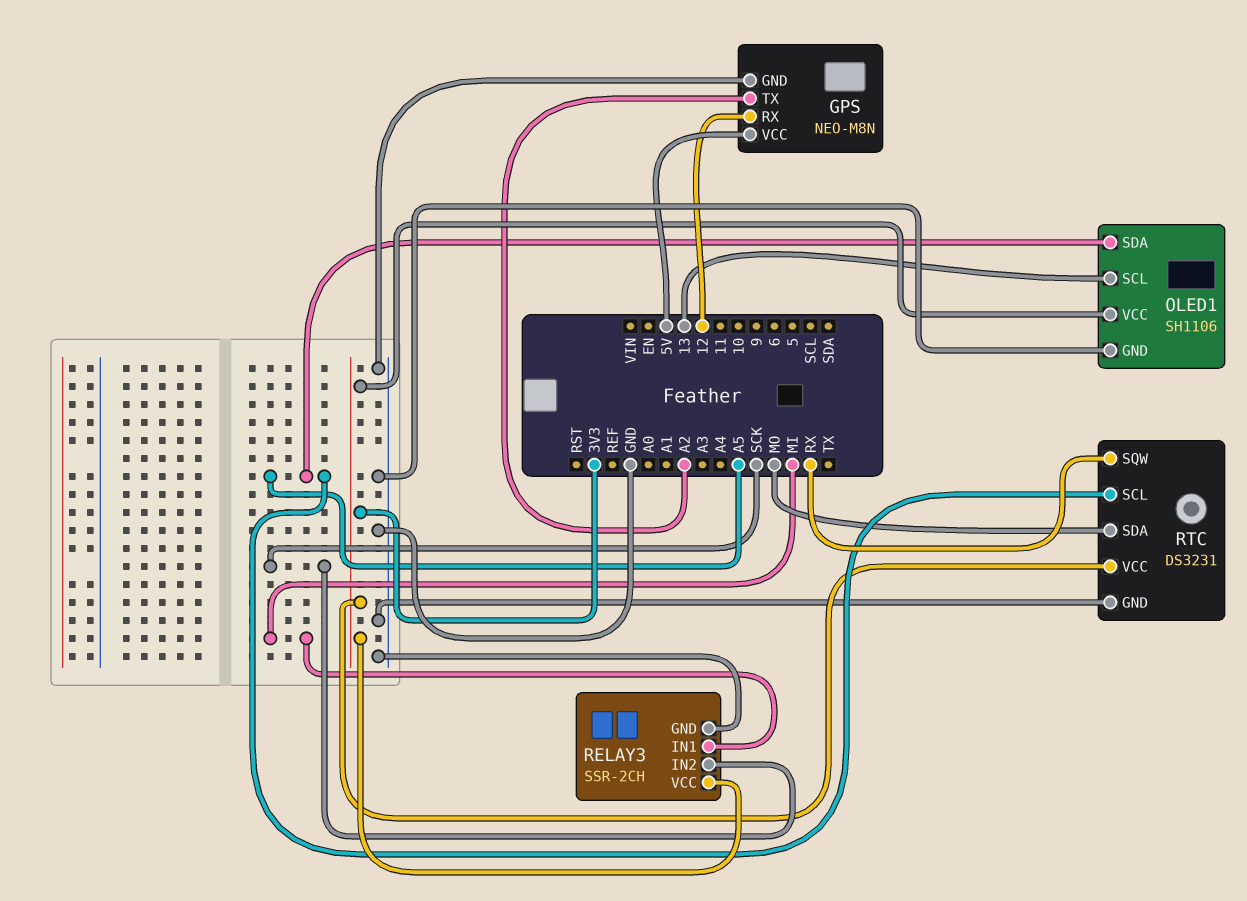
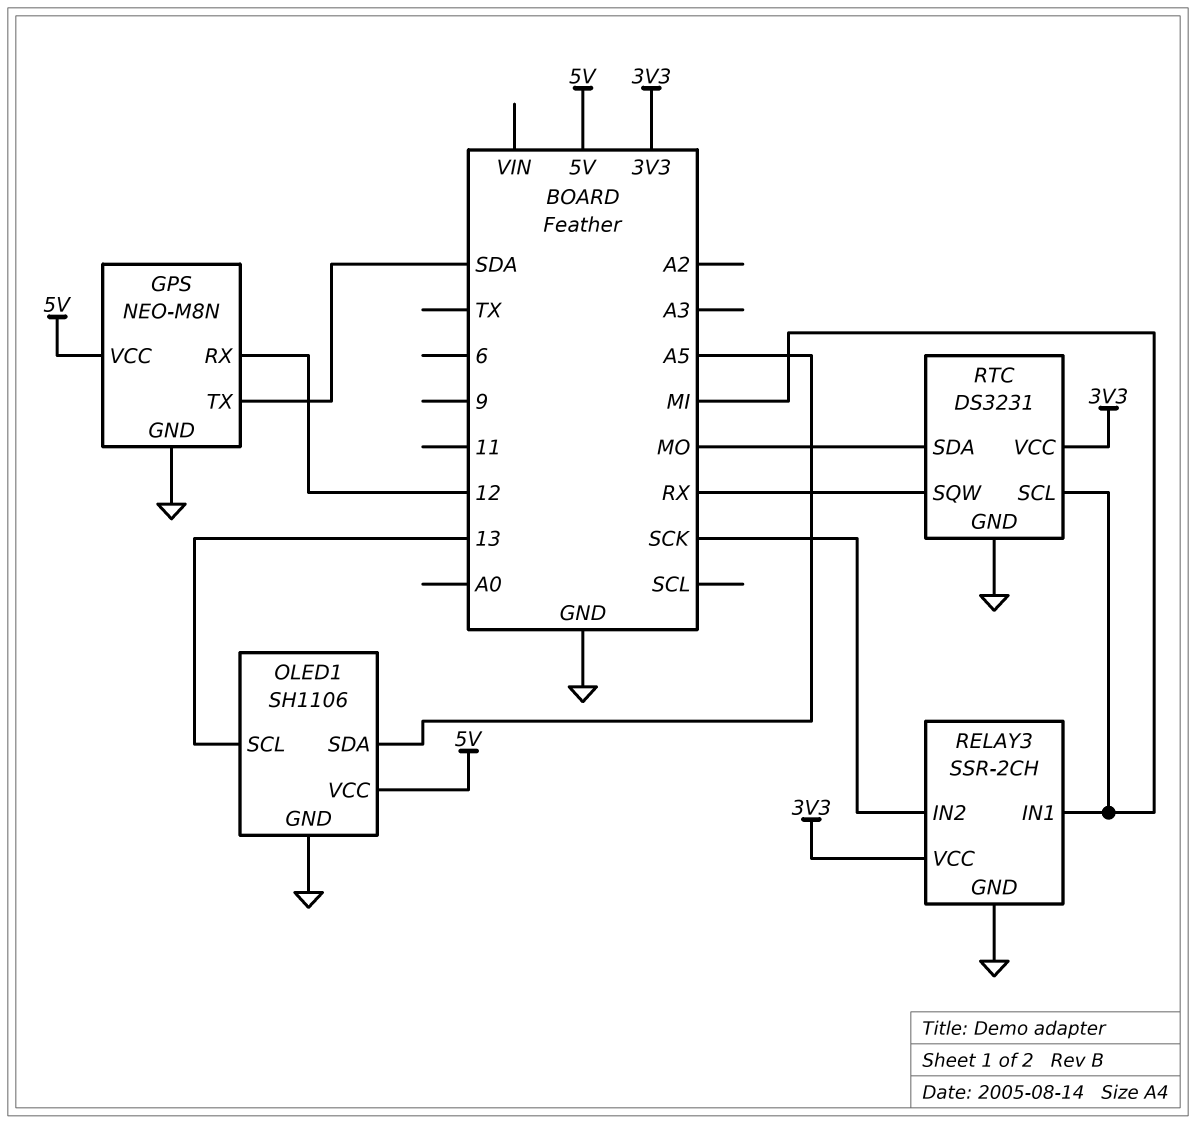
GPS pin TX: A2 -> SDA
OLED1 pin VCC: 3V3 -> 5V
RTC pin SCL: A5 -> MI

